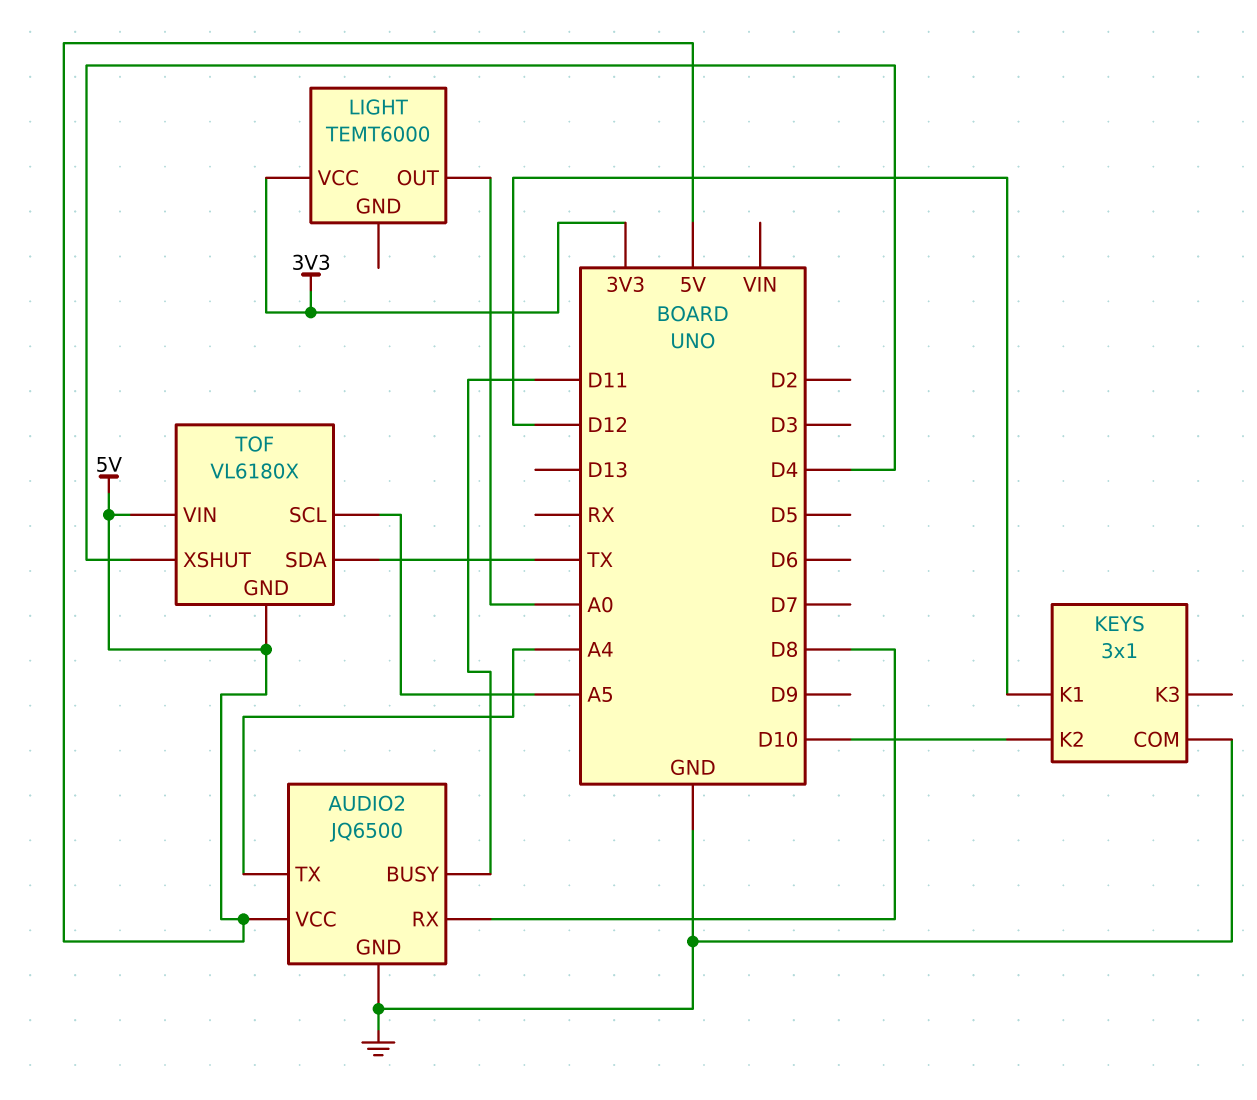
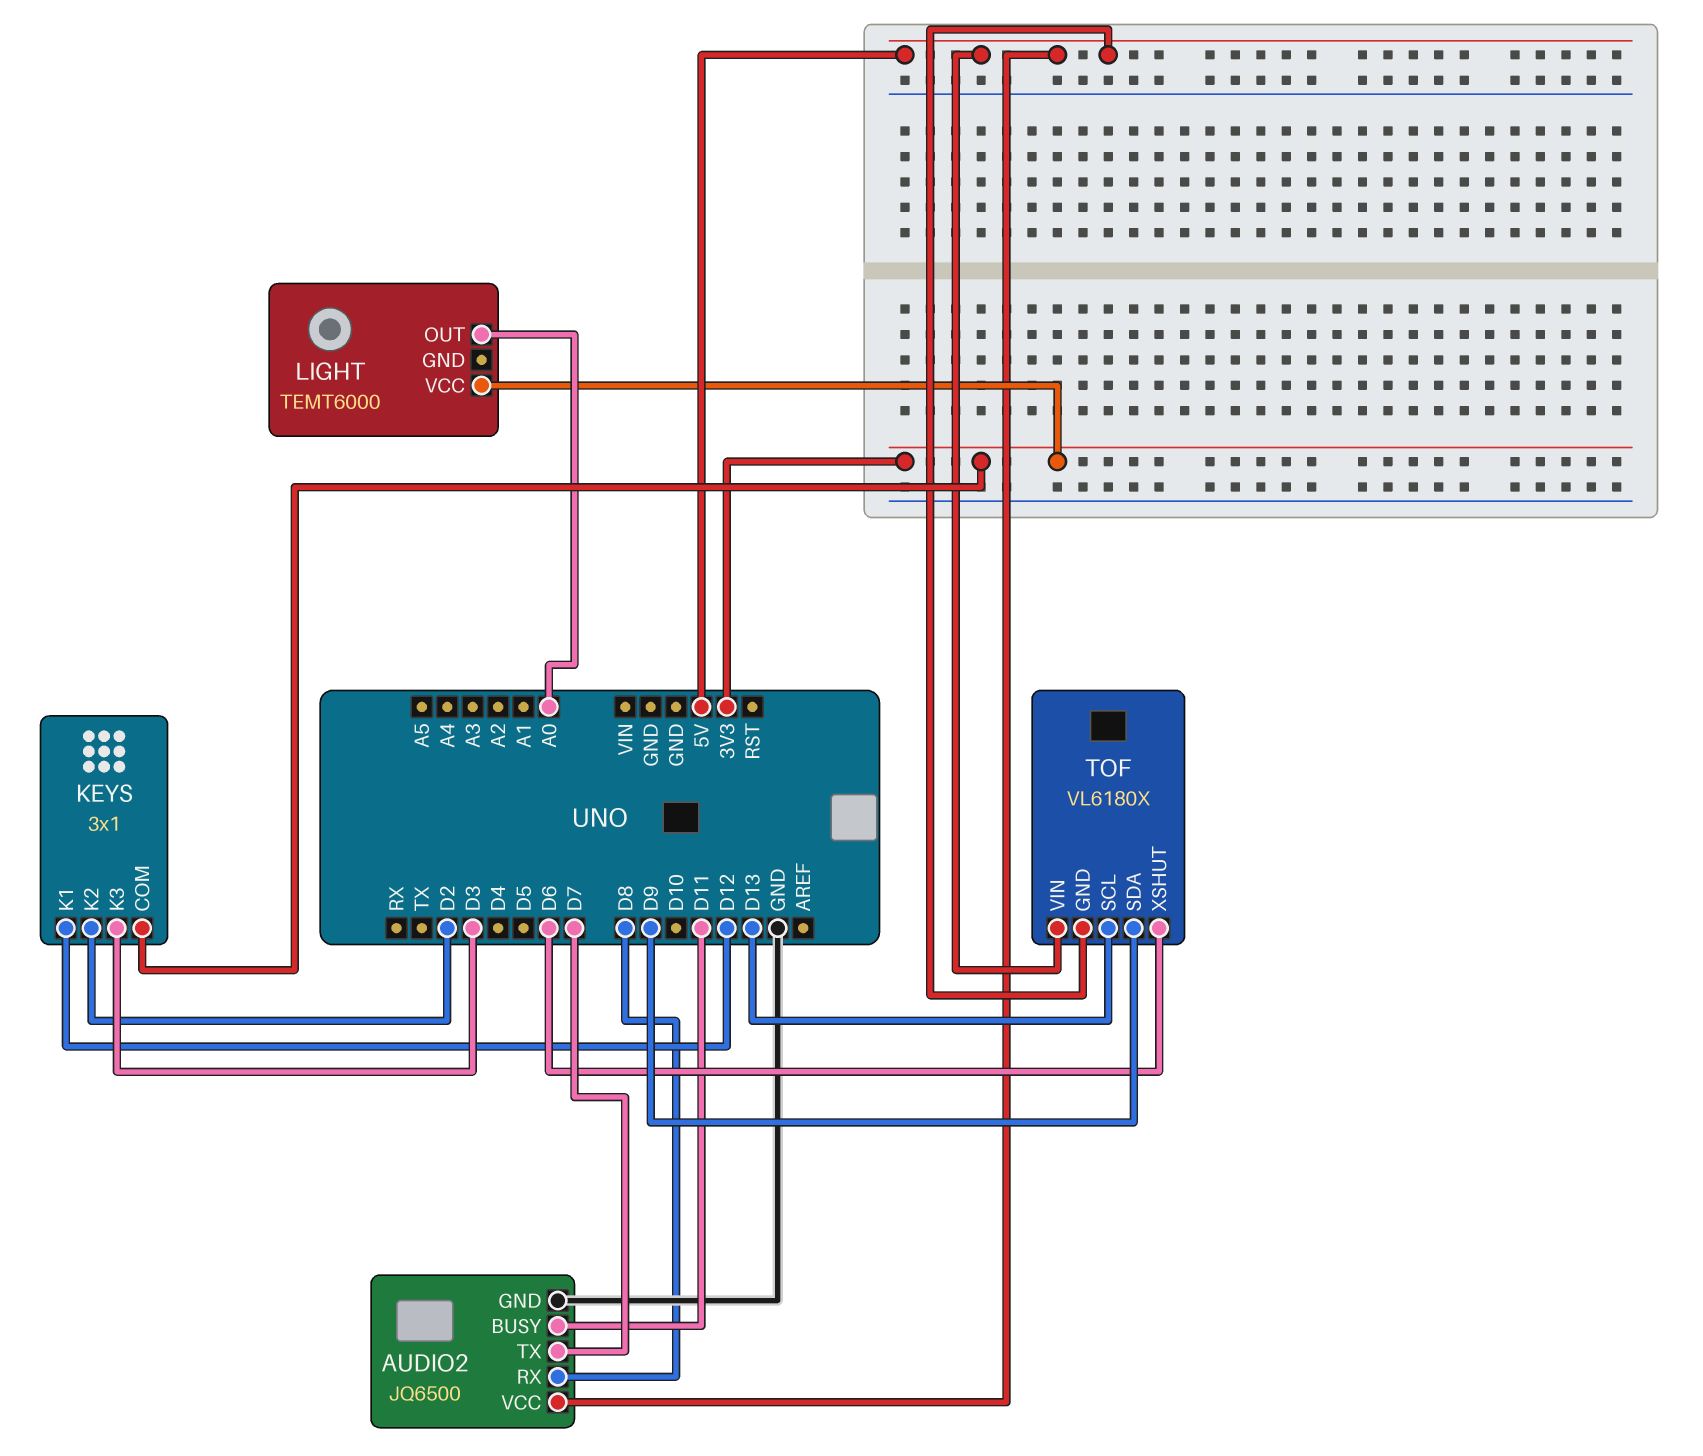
AUDIO2 pin TX: A4 -> D7
KEYS pin COM: GND -> 3V3
KEYS pin K2: D10 -> D2
KEYS pin K3: none -> D3
TOF pin SCL: A5 -> D13
TOF pin SDA: TX -> D9
TOF pin XSHUT: D4 -> D6

